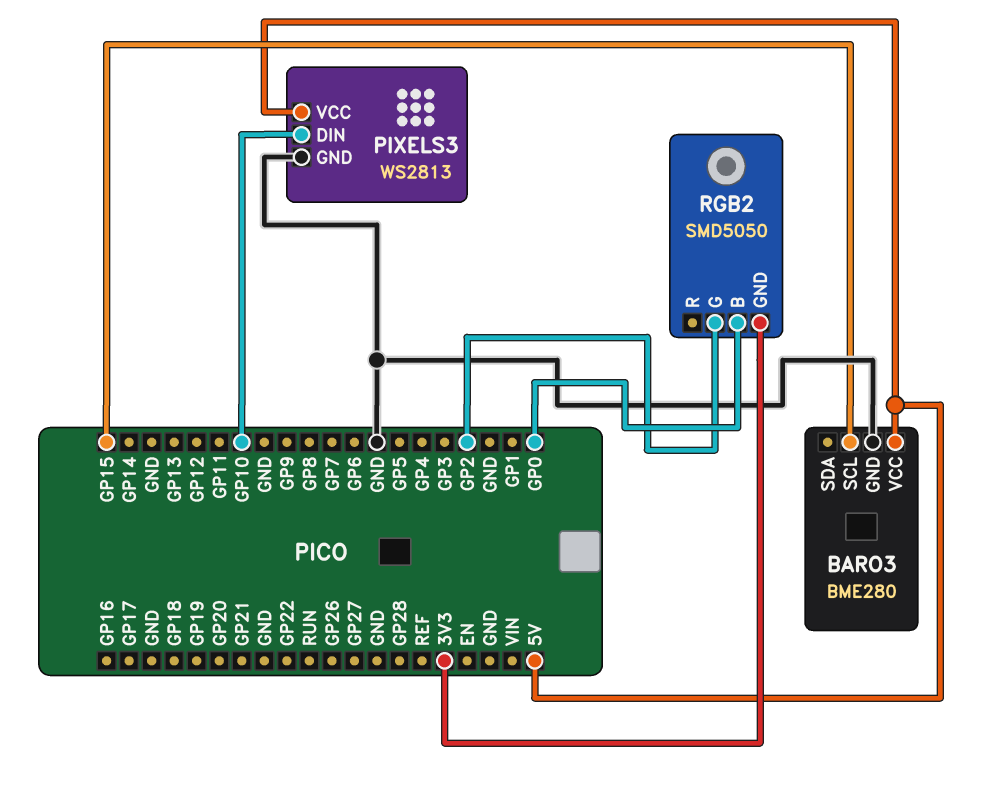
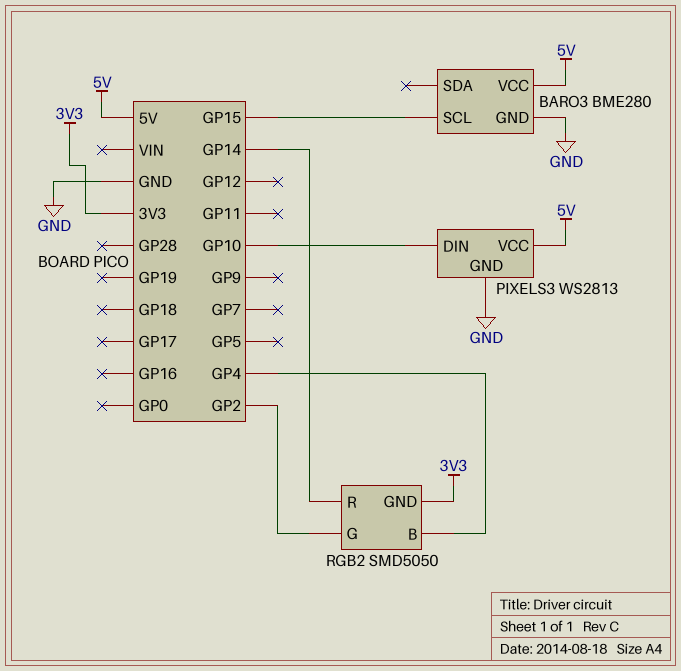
RGB2 pin B: GP0 -> GP4
RGB2 pin R: none -> GP14

